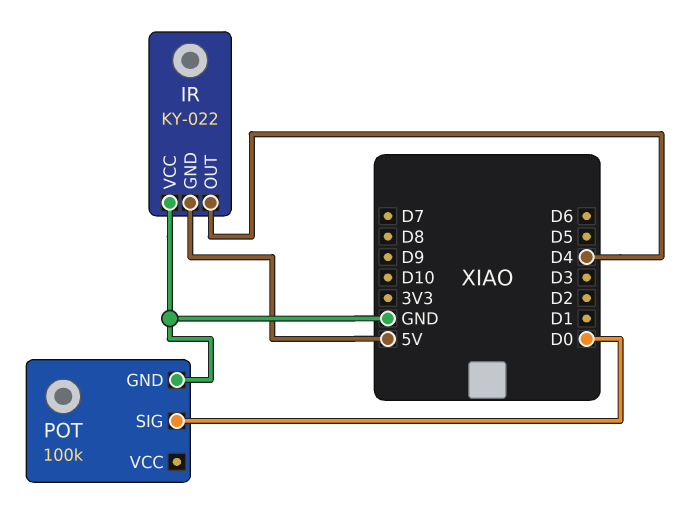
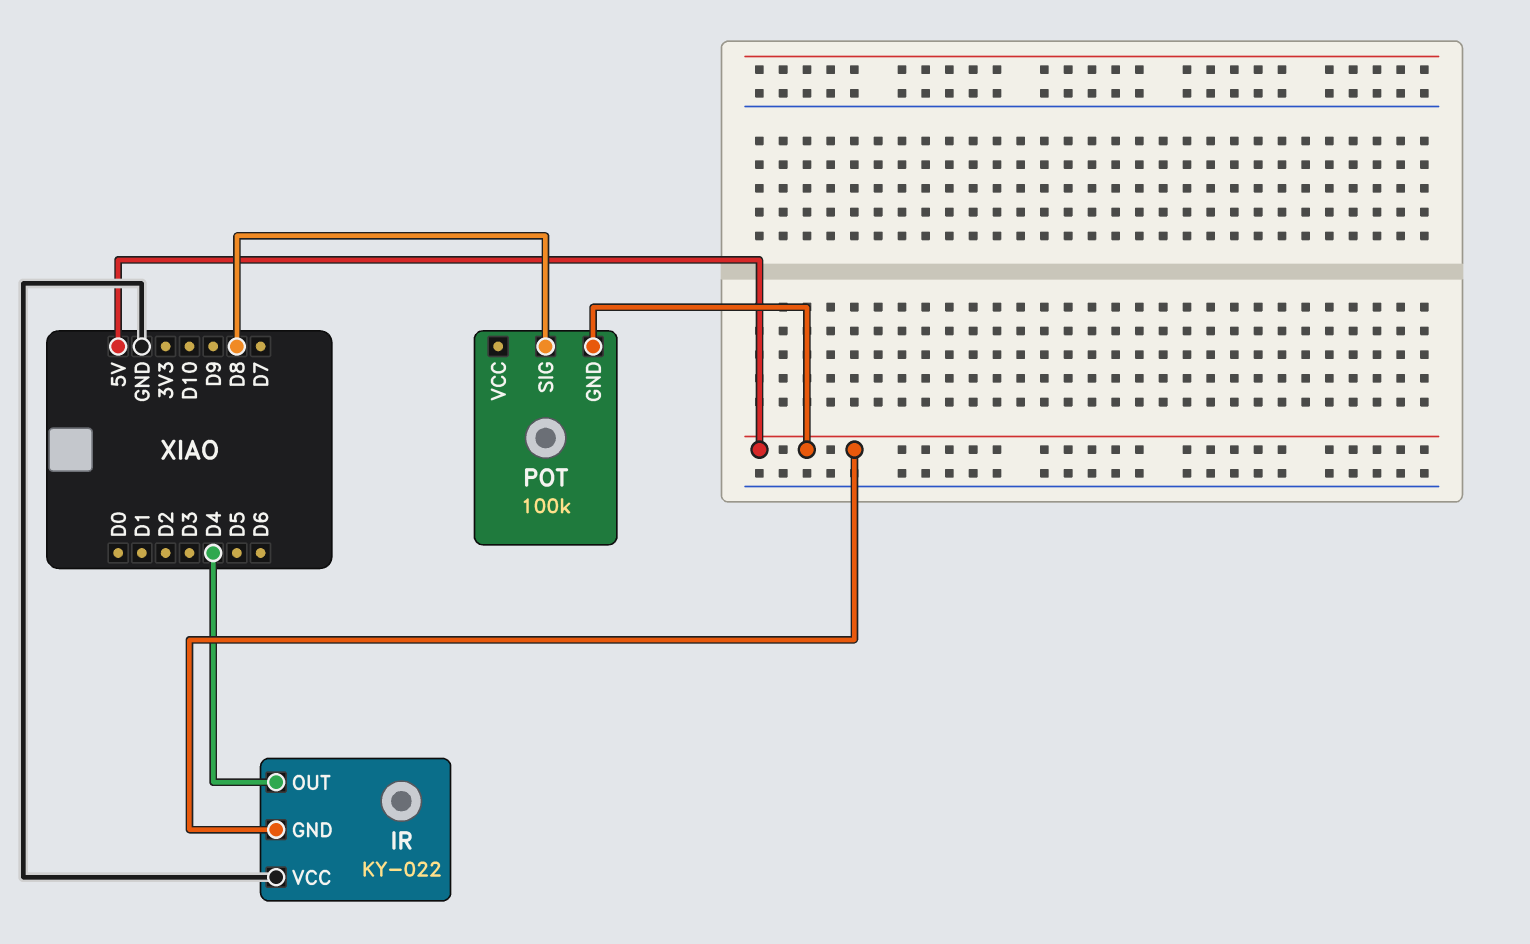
POT pin GND: GND -> 5V
POT pin SIG: D0 -> D8

